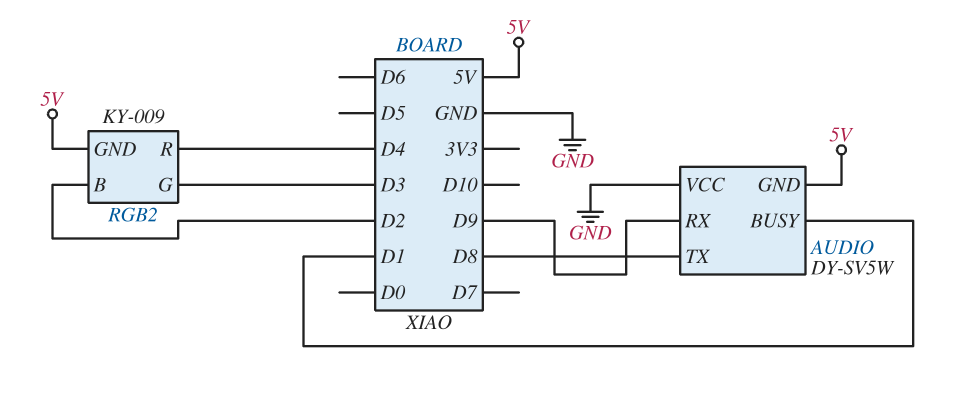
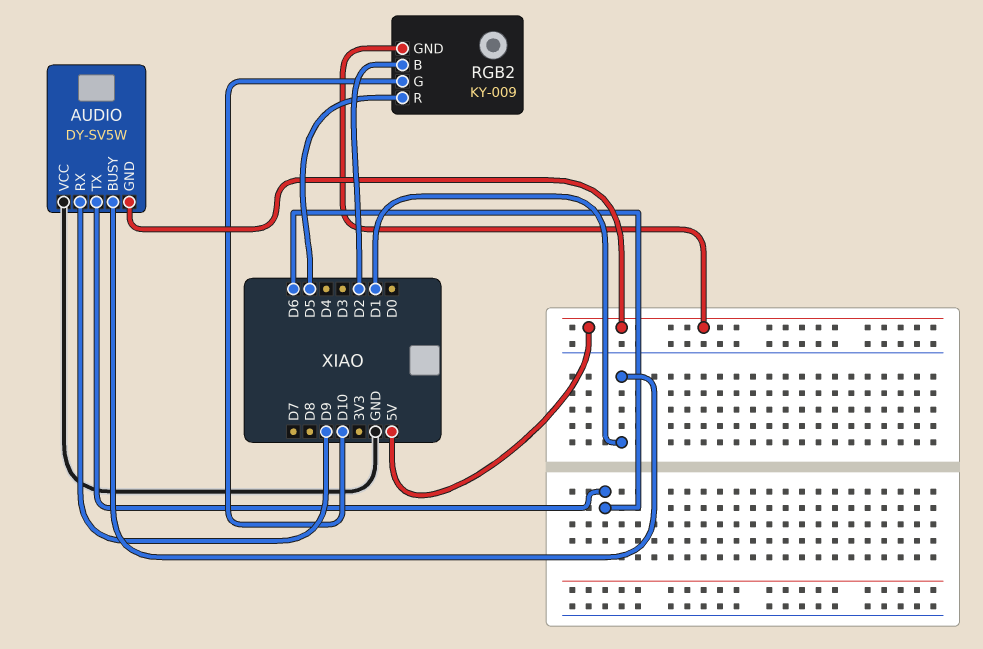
AUDIO pin TX: D8 -> D6
RGB2 pin G: D3 -> D10
RGB2 pin R: D4 -> D5

